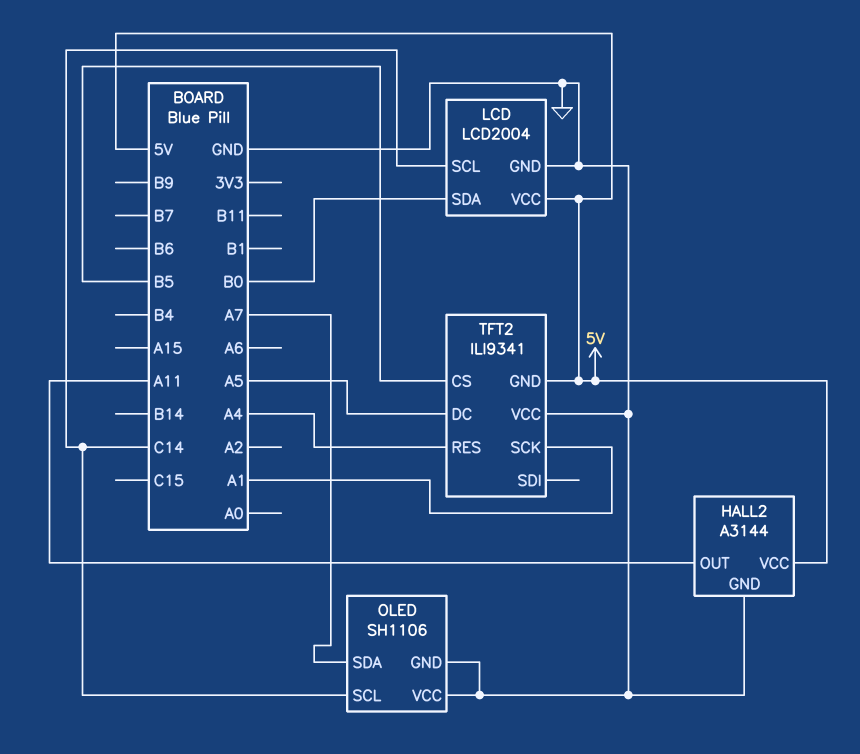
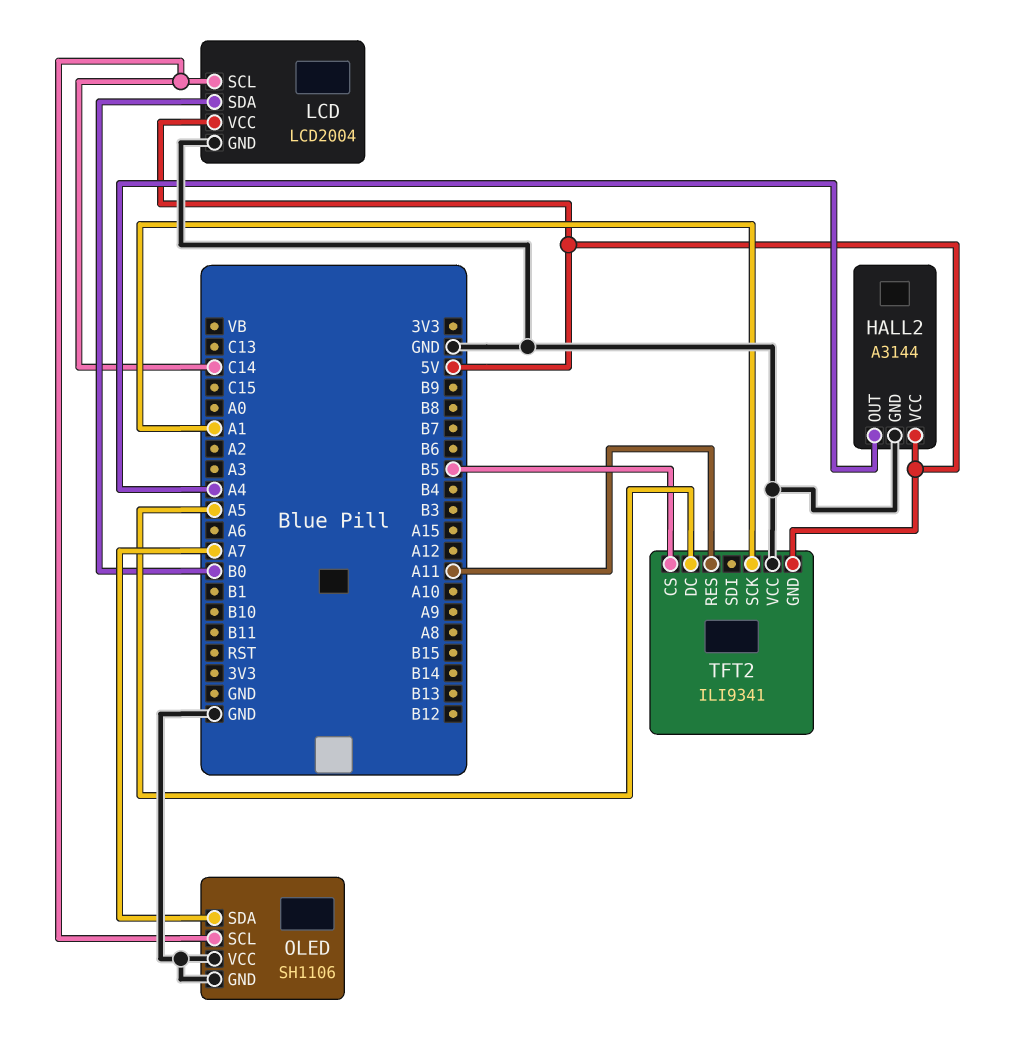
HALL2 pin OUT: A11 -> A4
TFT2 pin RES: A4 -> A11

